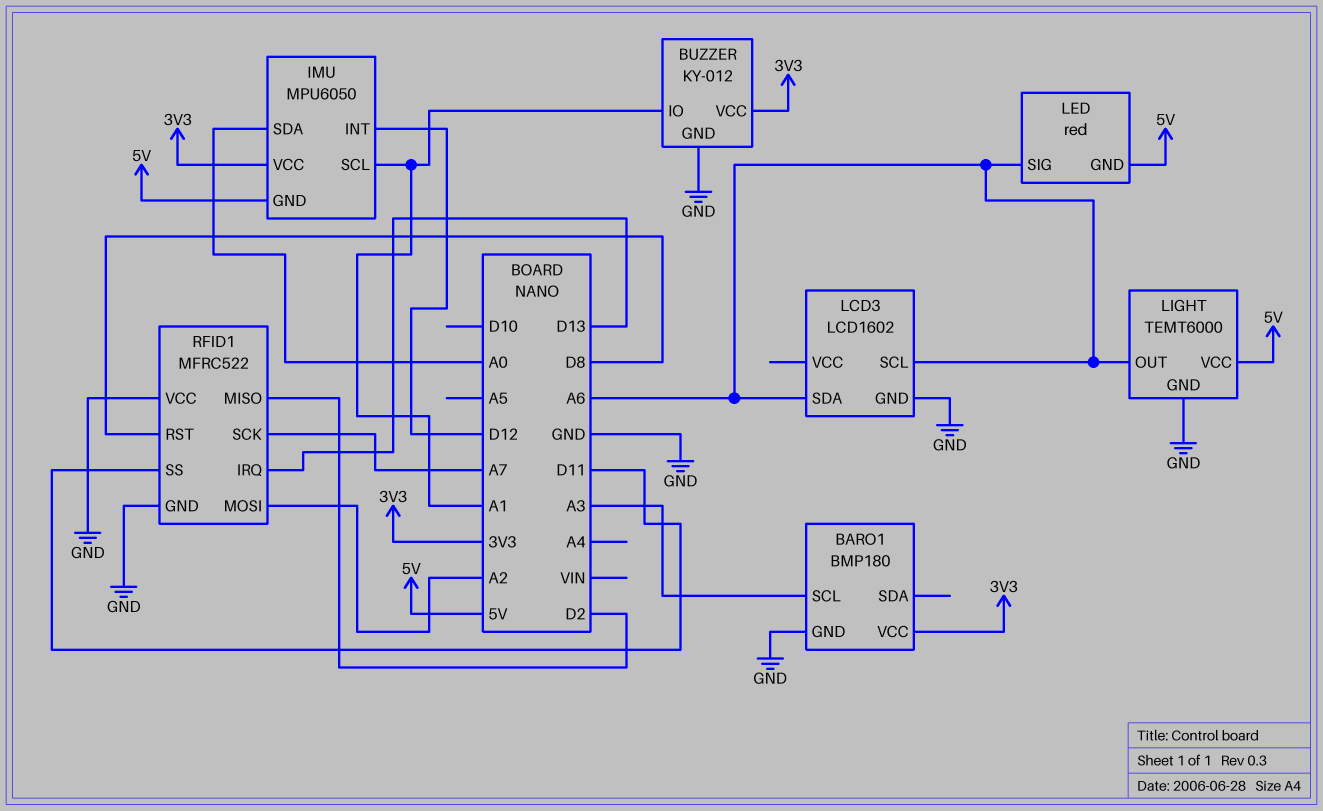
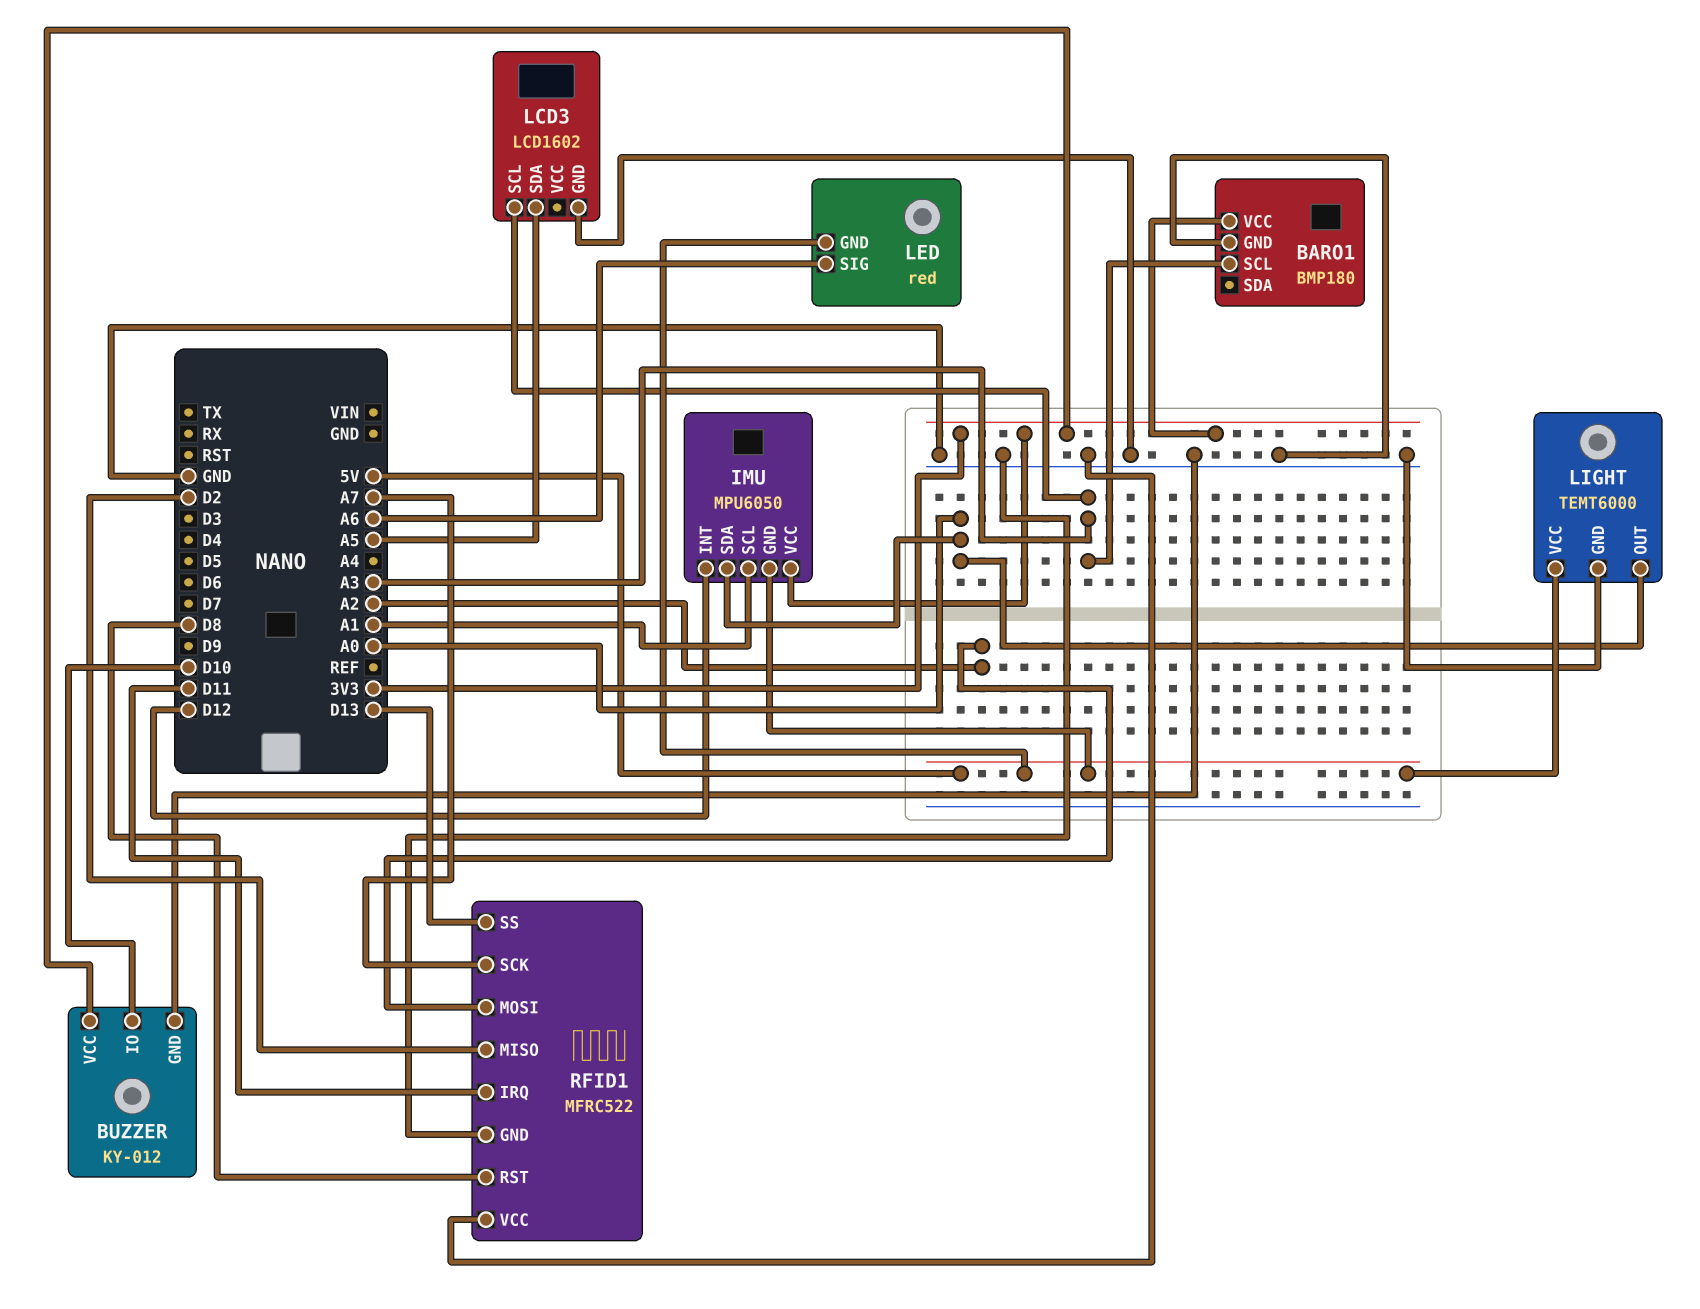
BUZZER pin IO: A1 -> D10
LCD3 pin SCL: A6 -> A3
LCD3 pin SDA: A6 -> A5
LIGHT pin OUT: A6 -> A0
RFID1 pin IRQ: D13 -> D11
RFID1 pin SS: D11 -> D13

